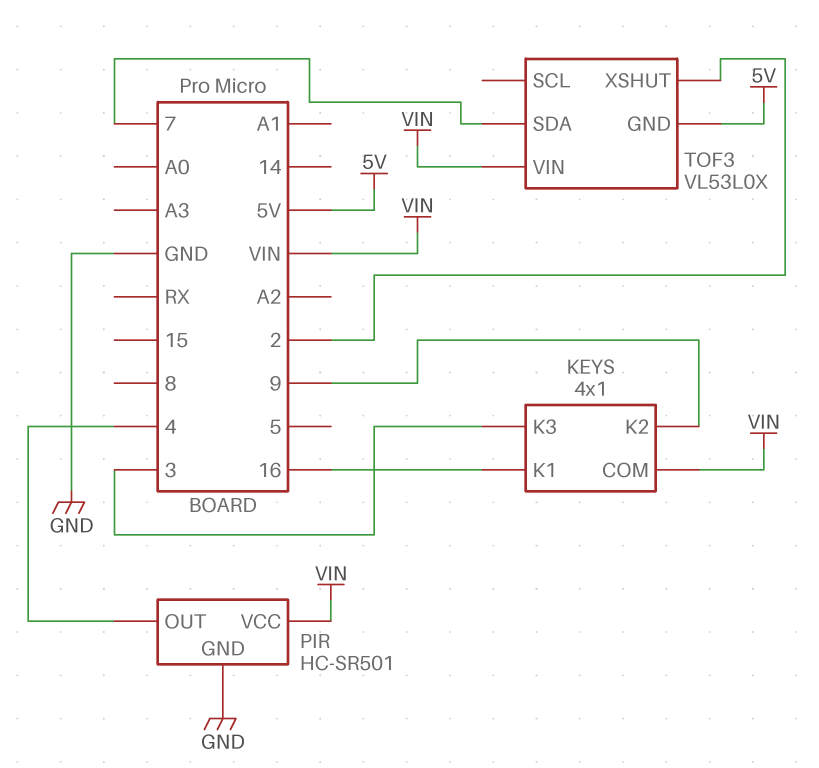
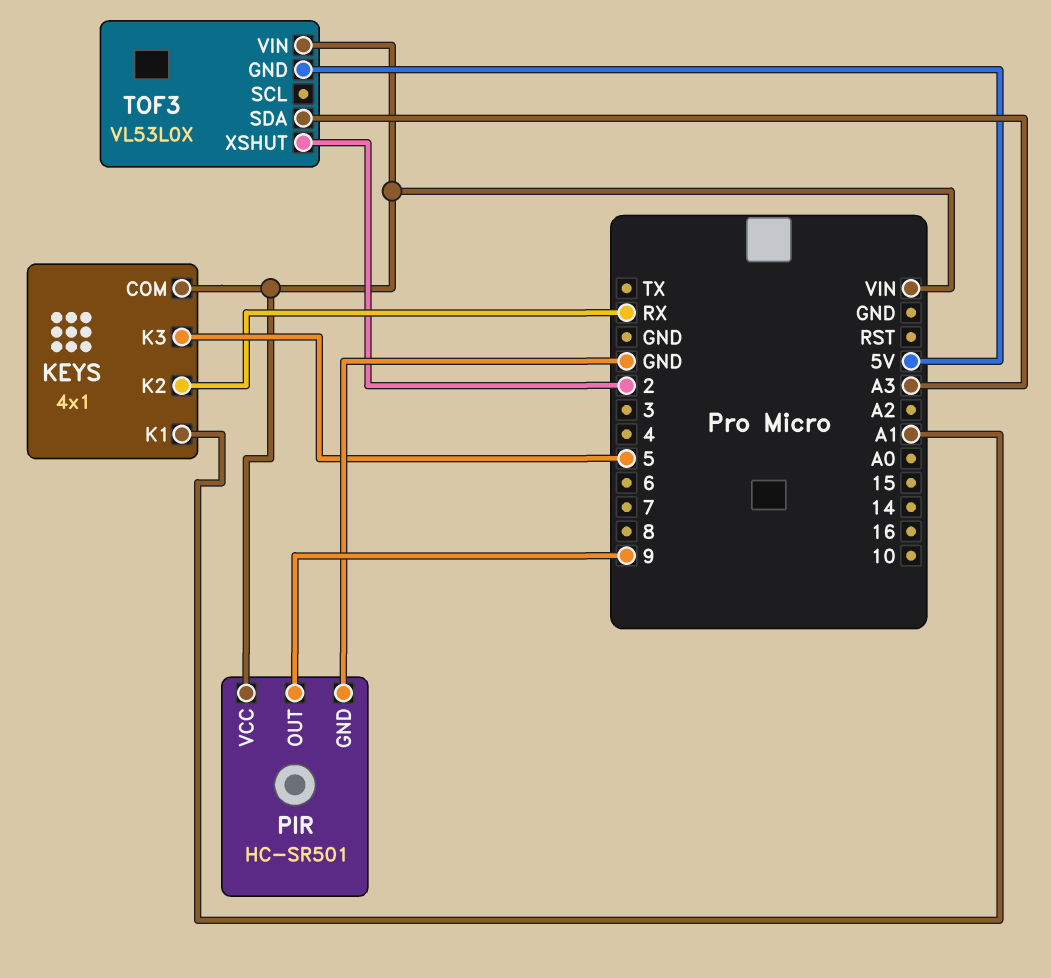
KEYS pin K1: 16 -> A1
KEYS pin K2: 9 -> RX
KEYS pin K3: 3 -> 5
PIR pin OUT: 4 -> 9
TOF3 pin SDA: 7 -> A3

